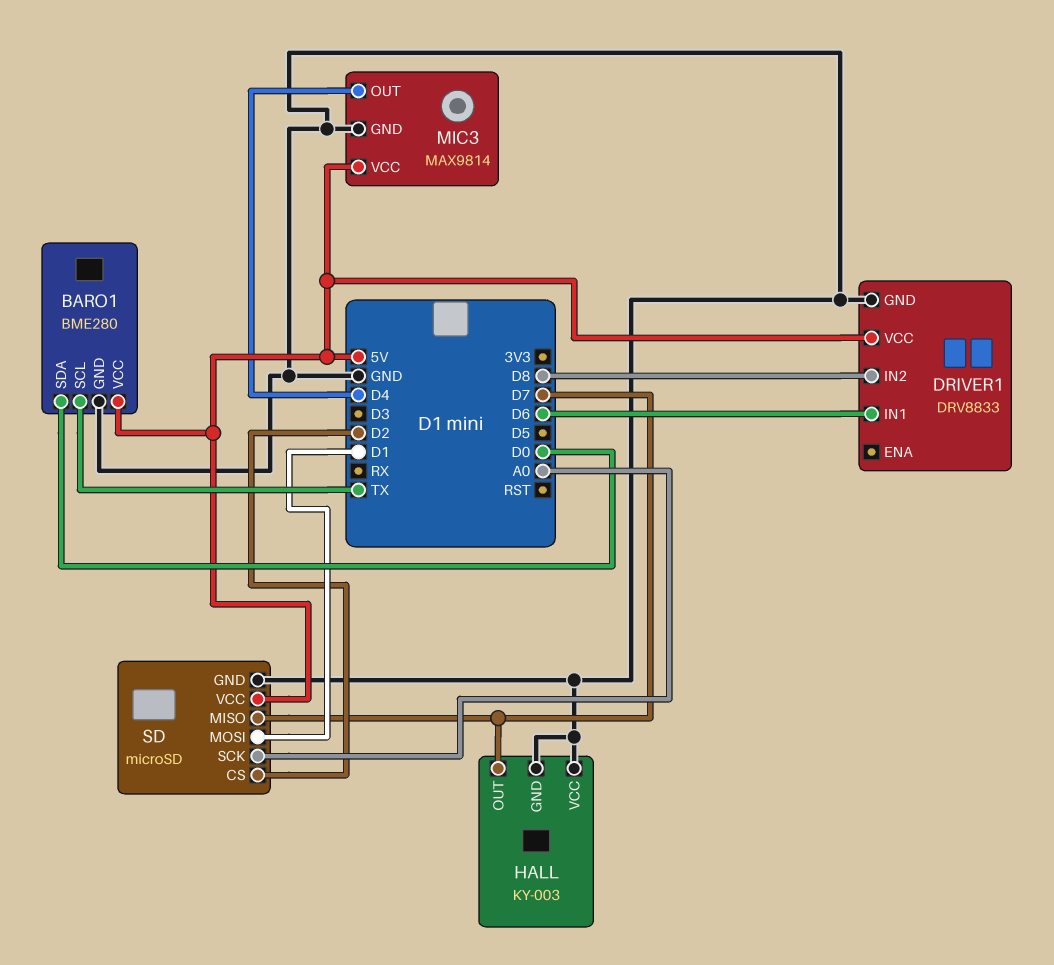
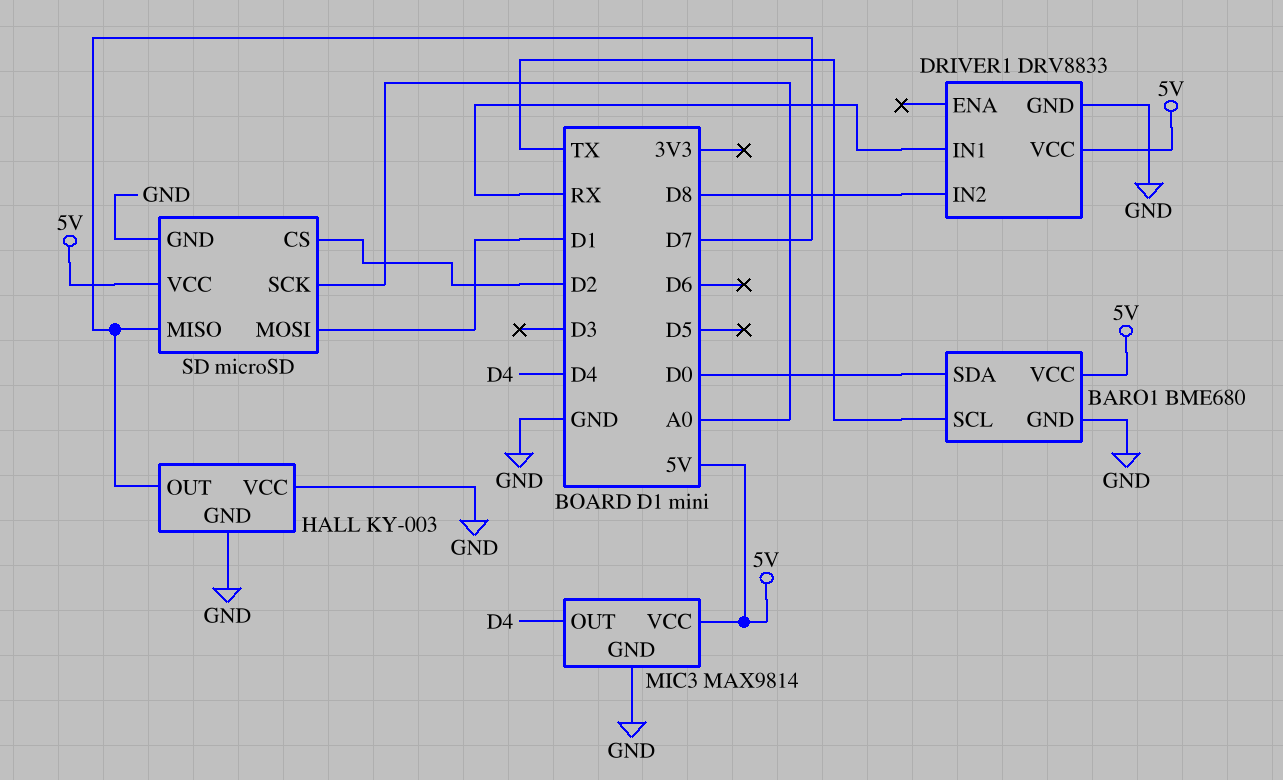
BARO1: BME280 -> BME680
DRIVER1 pin IN1: D6 -> RX

